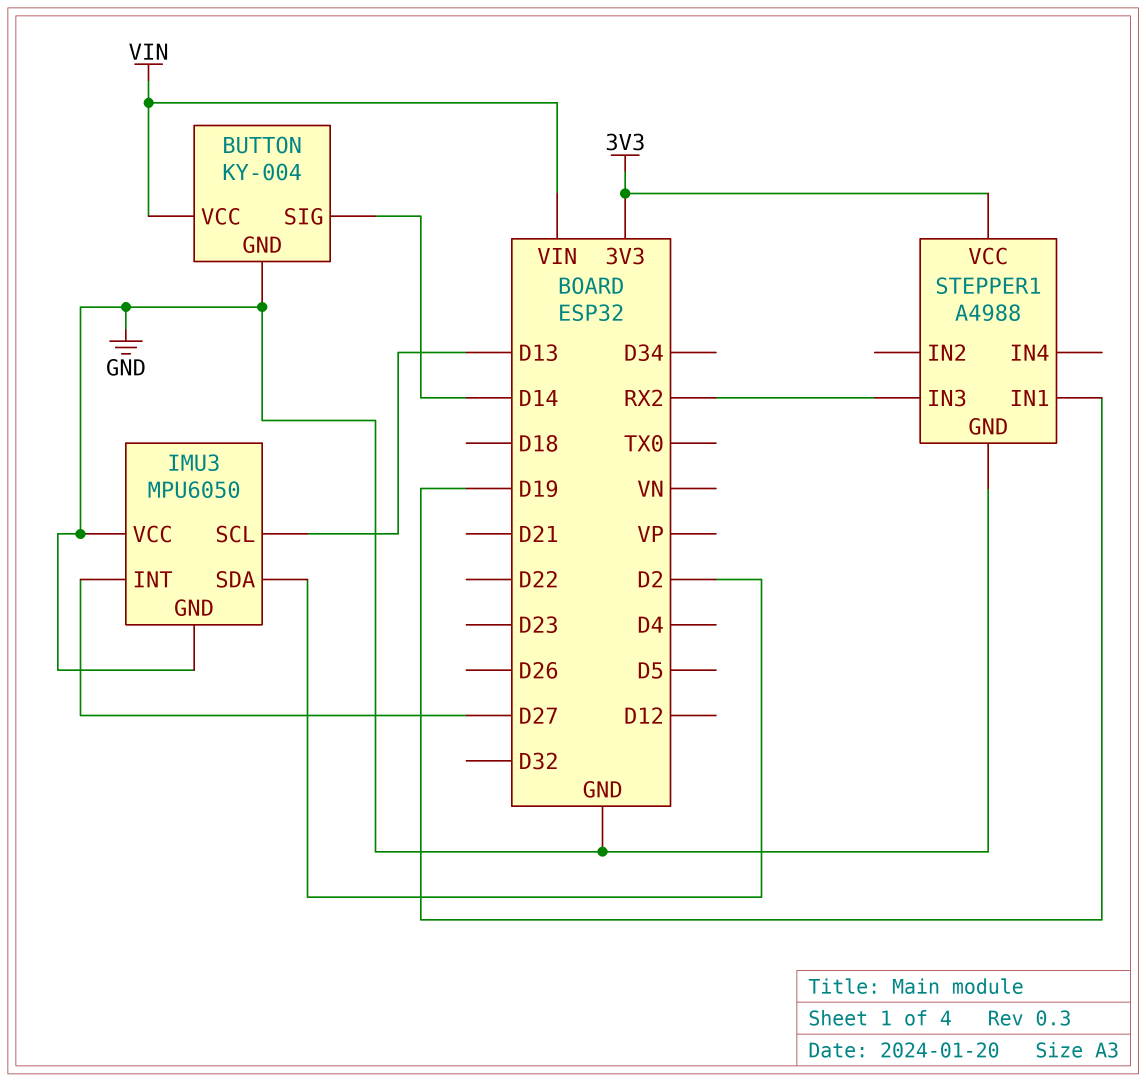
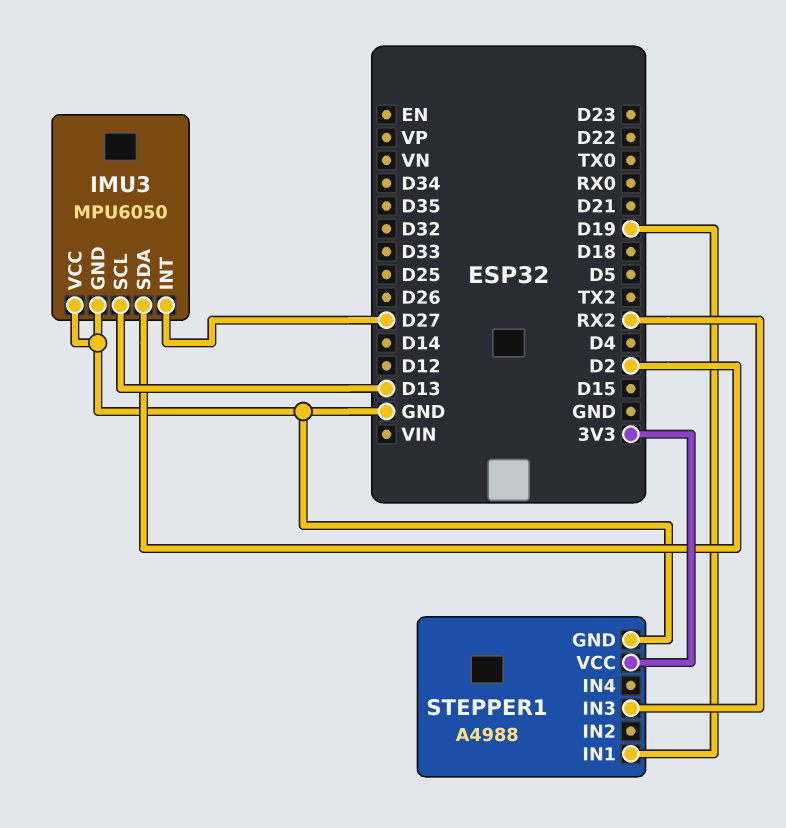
BUTTON: KY-004 -> none
BUTTON pin GND: GND -> none
BUTTON pin SIG: D14 -> none
BUTTON pin VCC: VIN -> none

